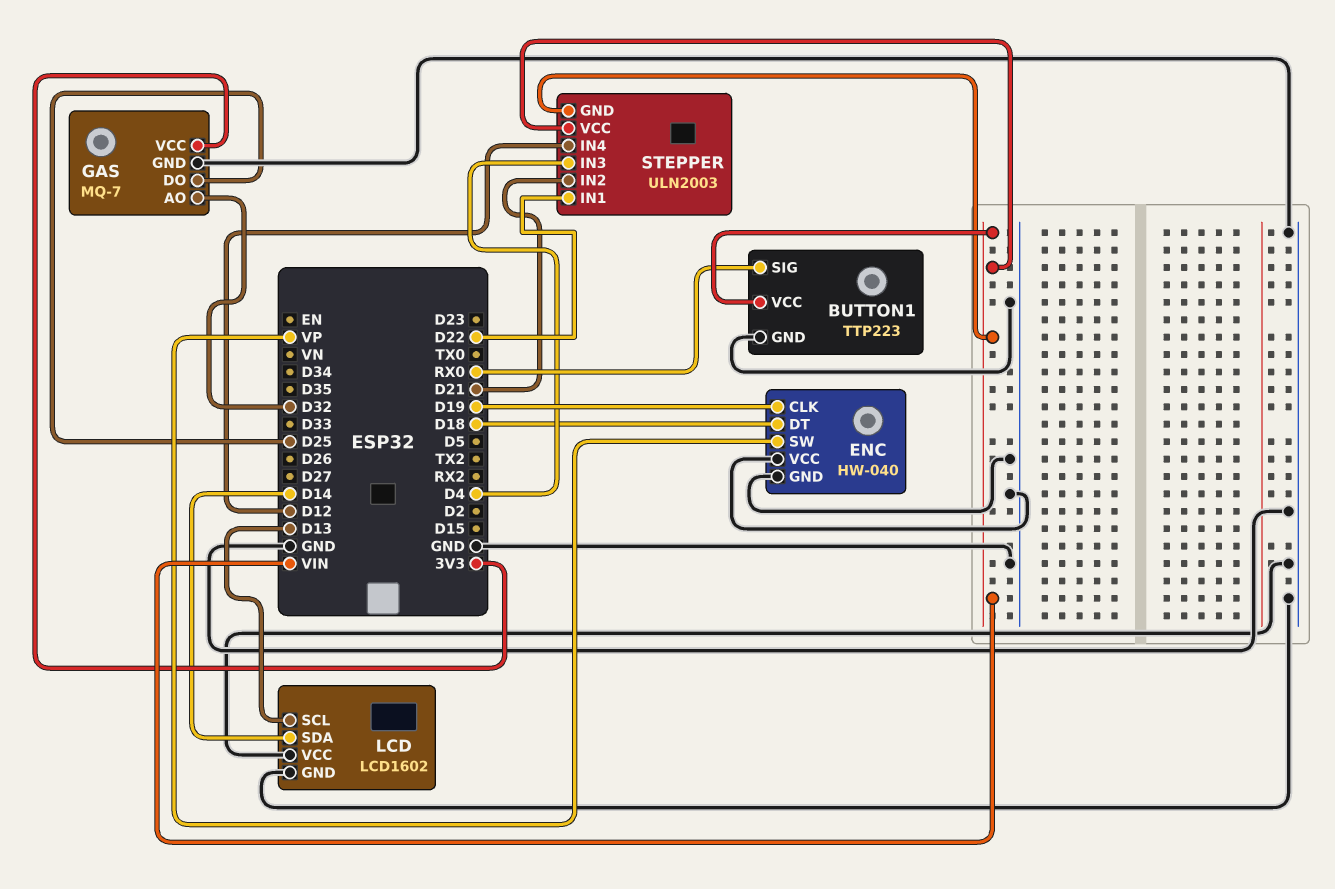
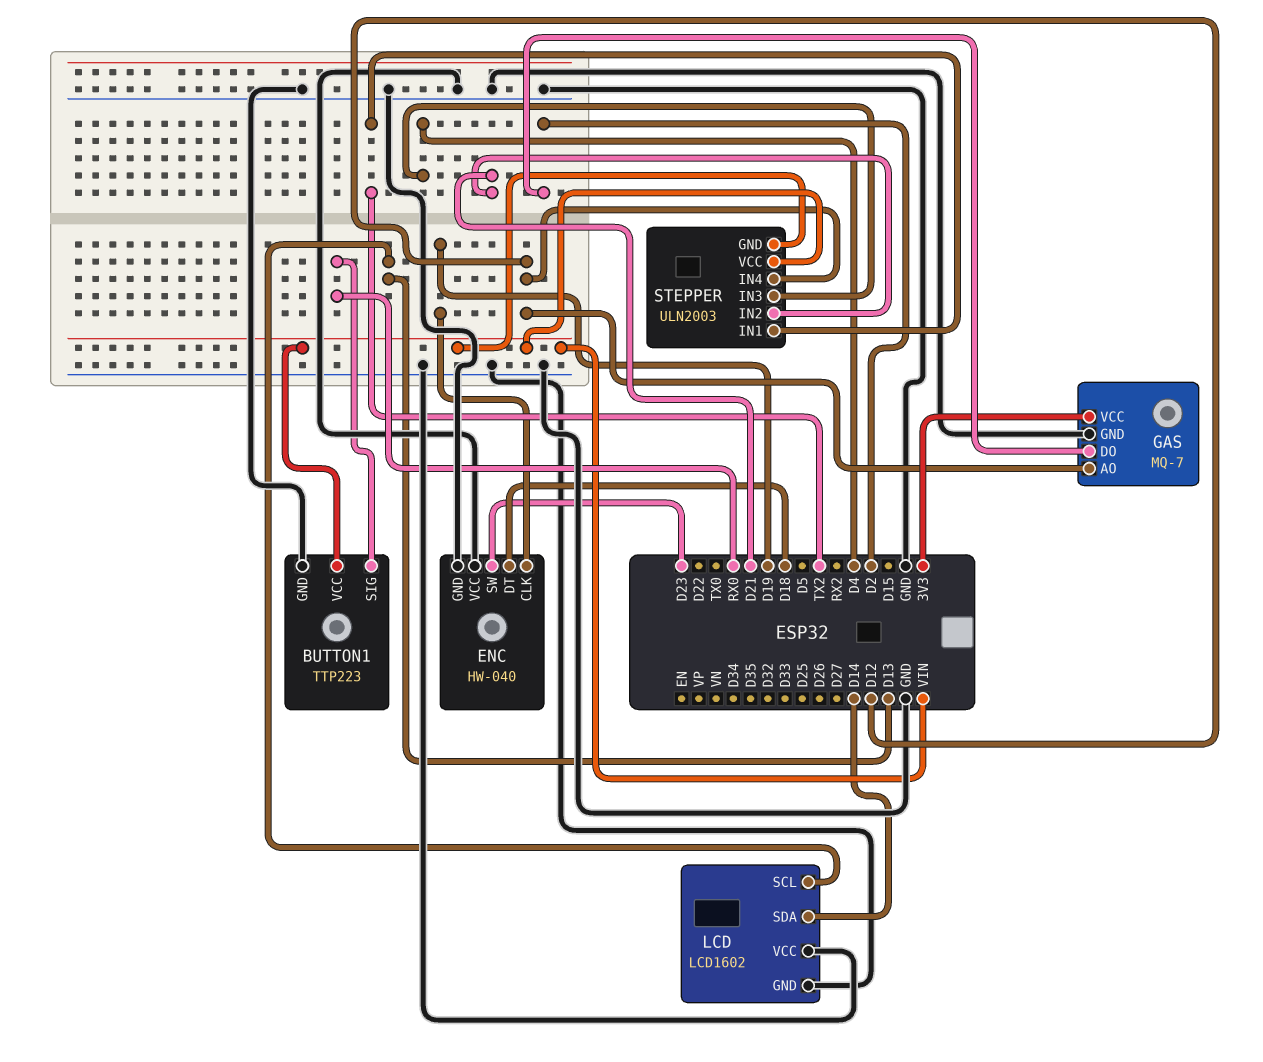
ENC pin SW: VP -> D23
GAS pin AO: D32 -> D12
GAS pin DO: D25 -> D2
STEPPER pin IN1: D22 -> TX2

